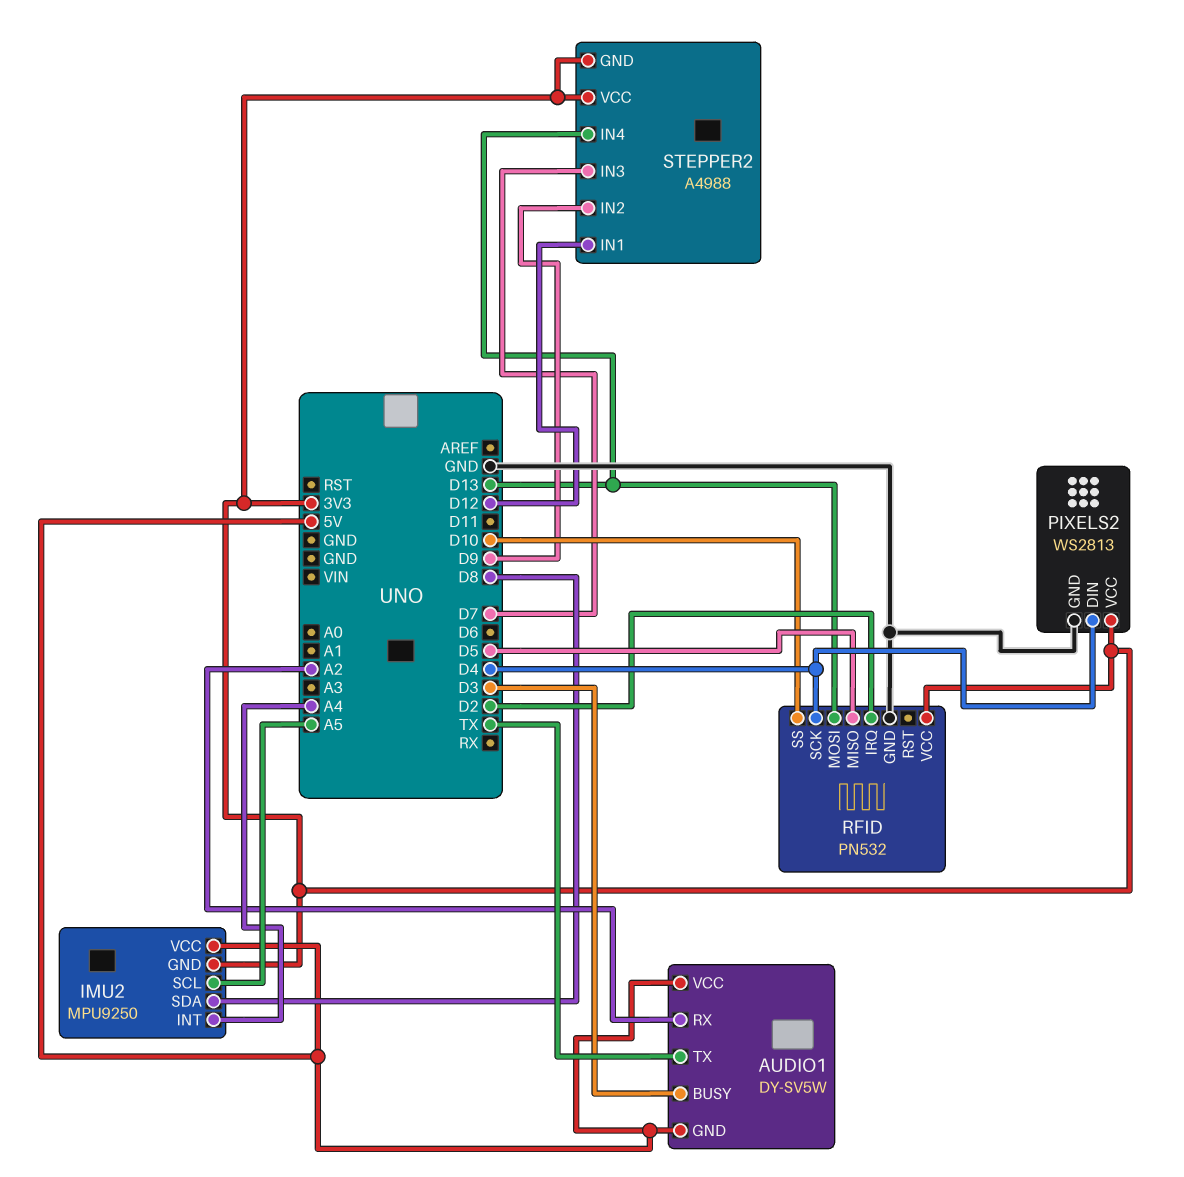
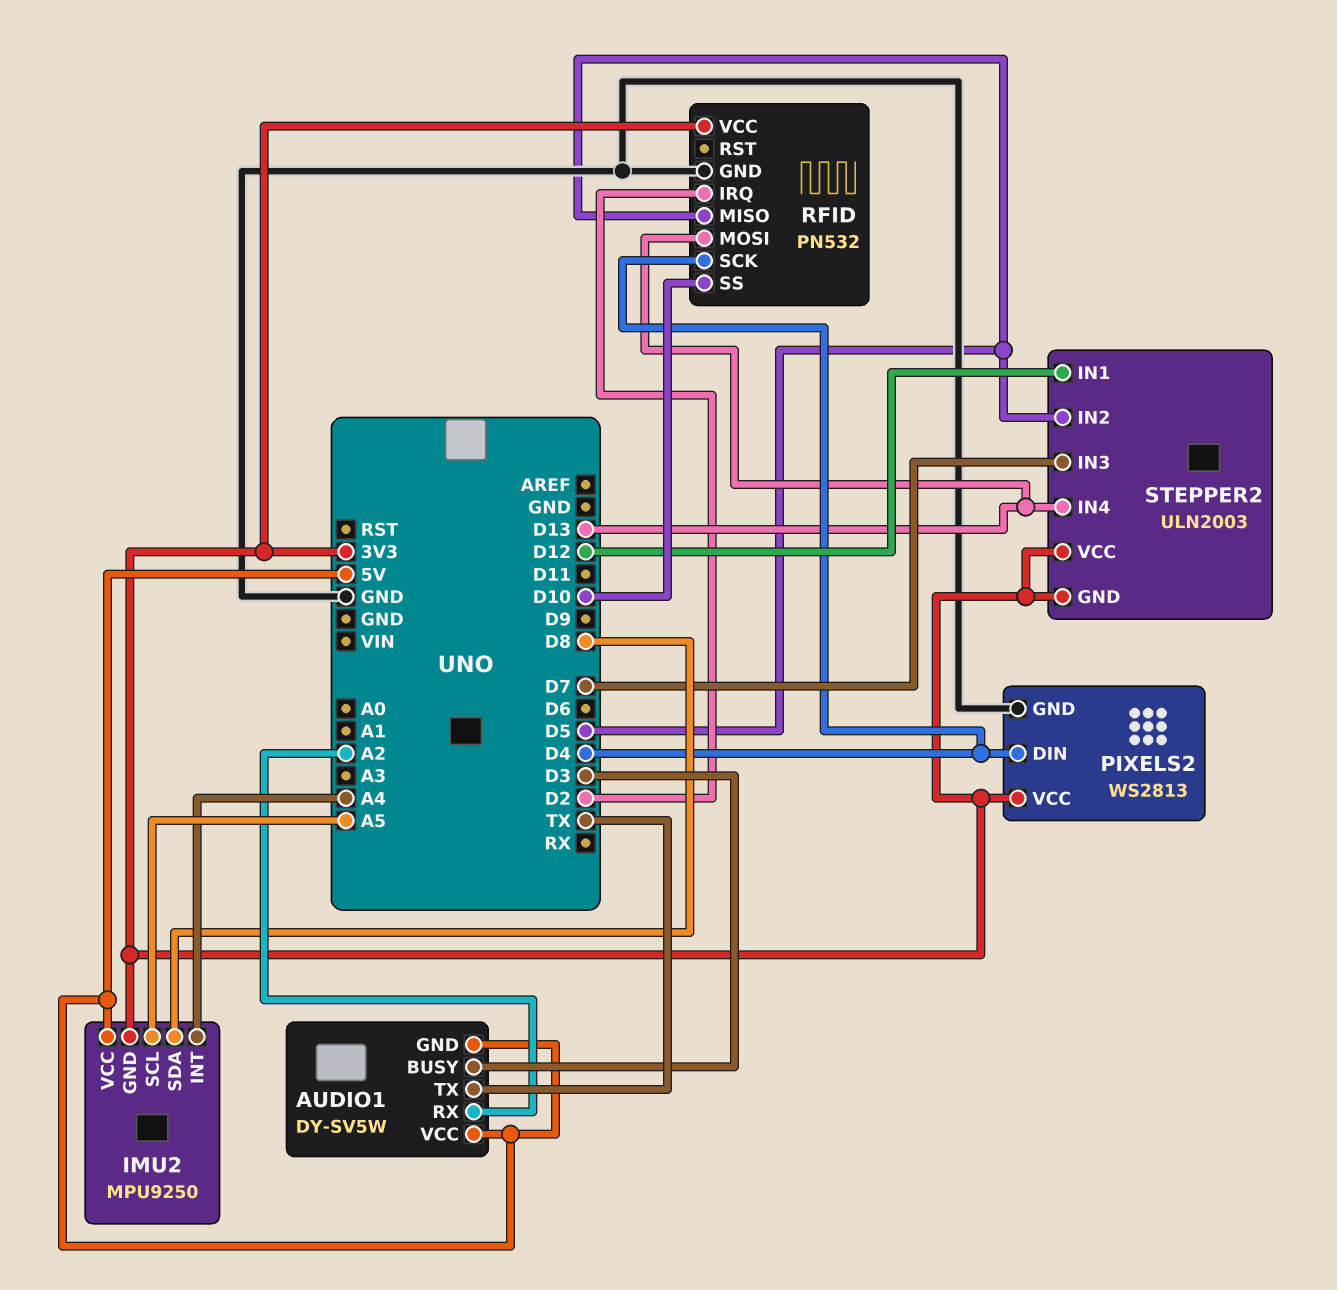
STEPPER2: A4988 -> ULN2003
STEPPER2 pin IN2: D9 -> D5

